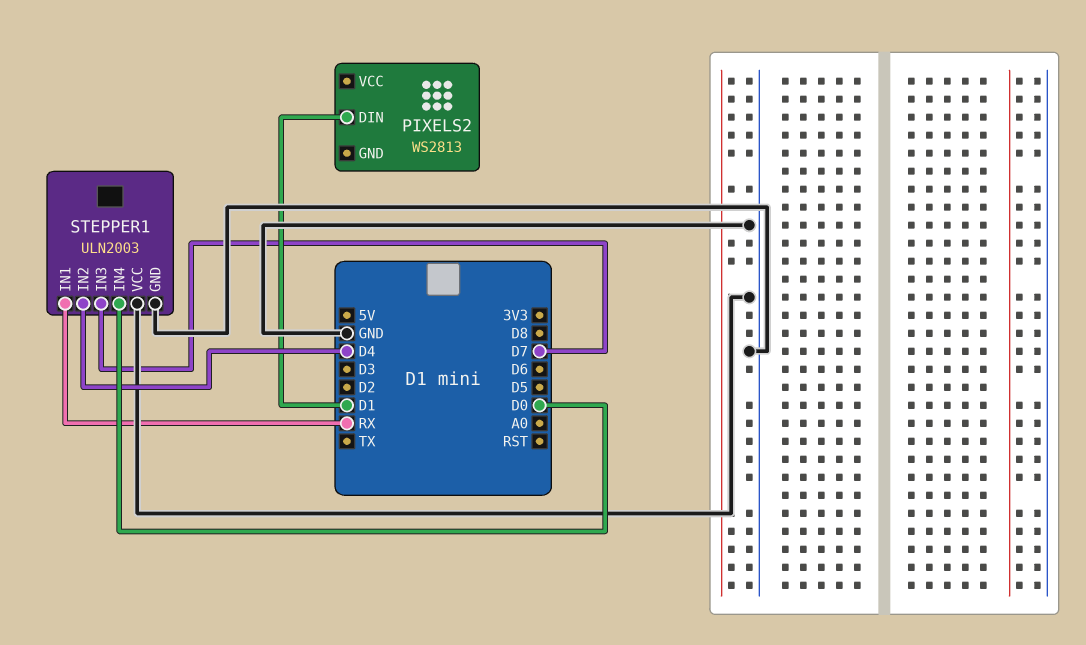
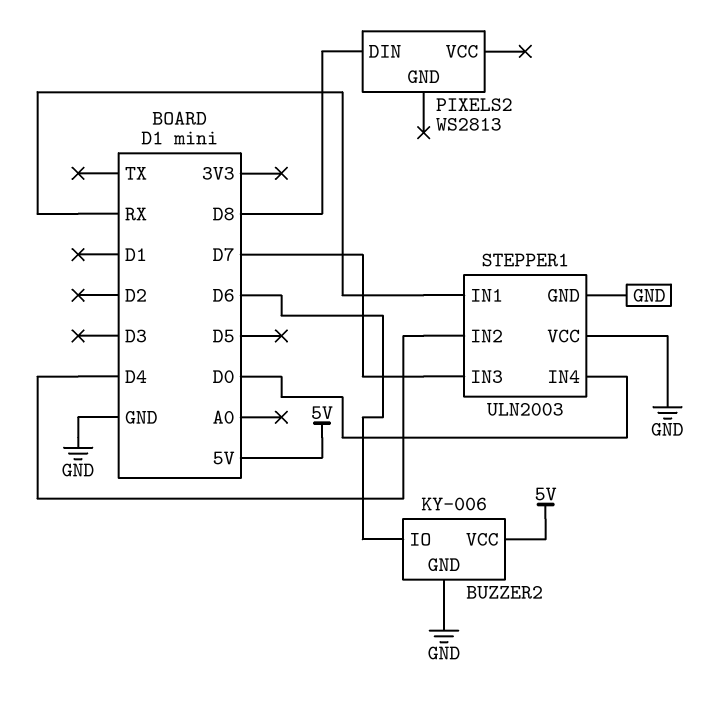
BUZZER2: none -> KY-006
BUZZER2 pin GND: none -> GND
BUZZER2 pin IO: none -> D6
BUZZER2 pin VCC: none -> 5V
PIXELS2 pin DIN: D1 -> D8

